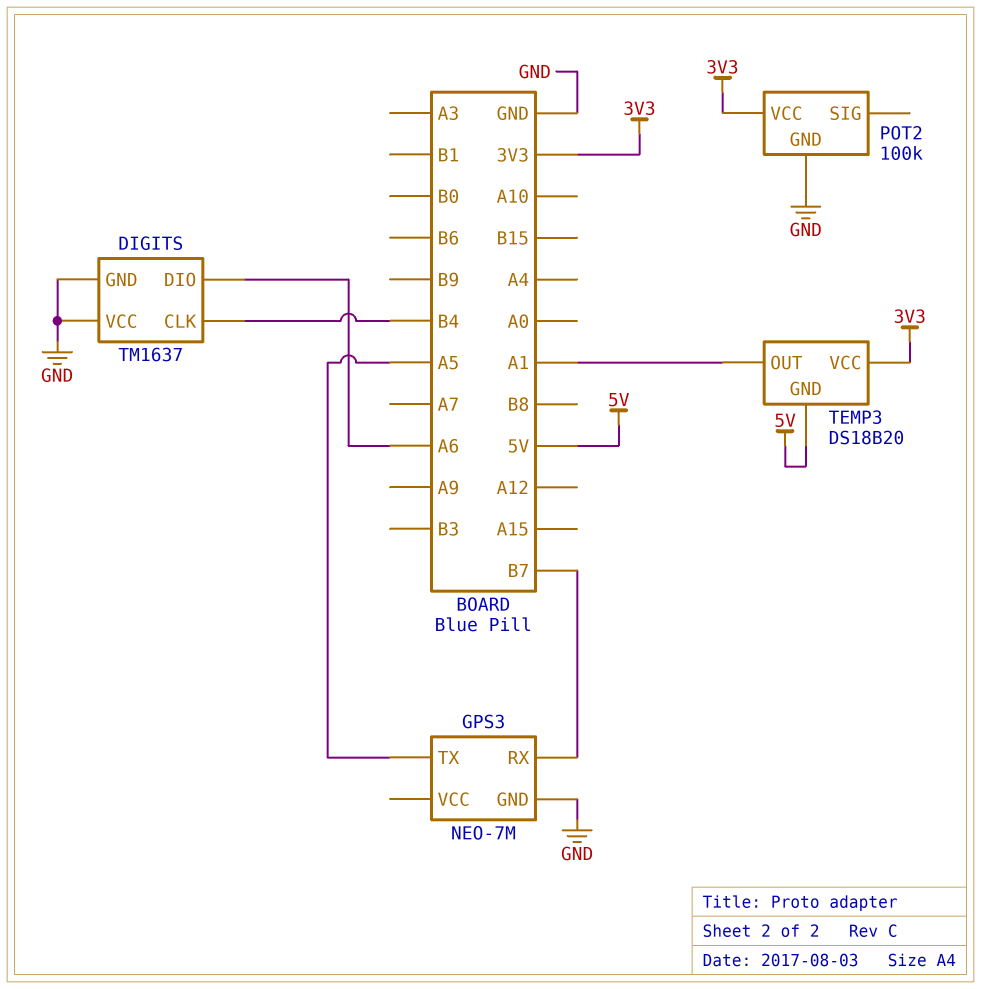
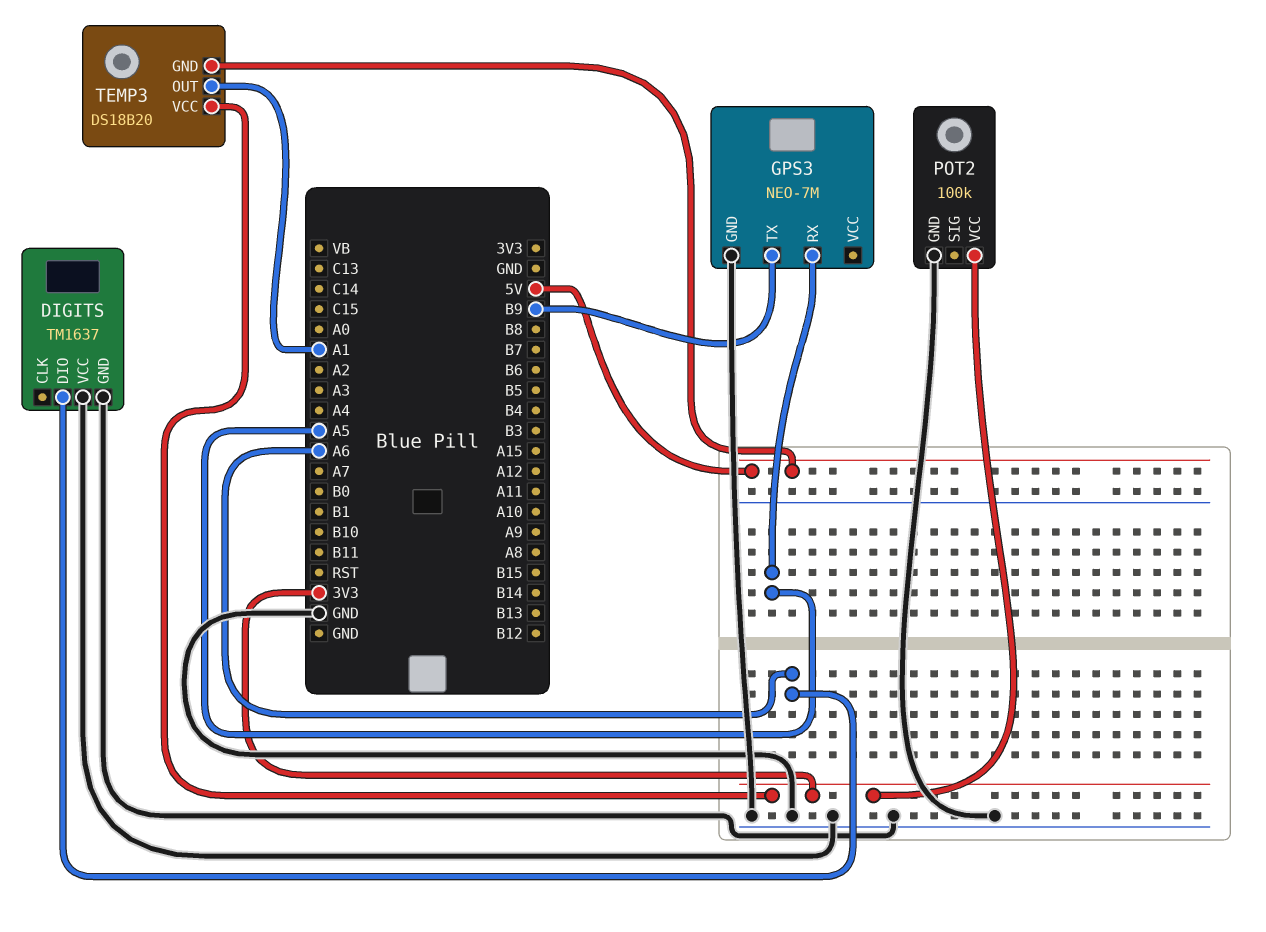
DIGITS pin CLK: B4 -> none
GPS3 pin RX: B7 -> A5
GPS3 pin TX: A5 -> B9

